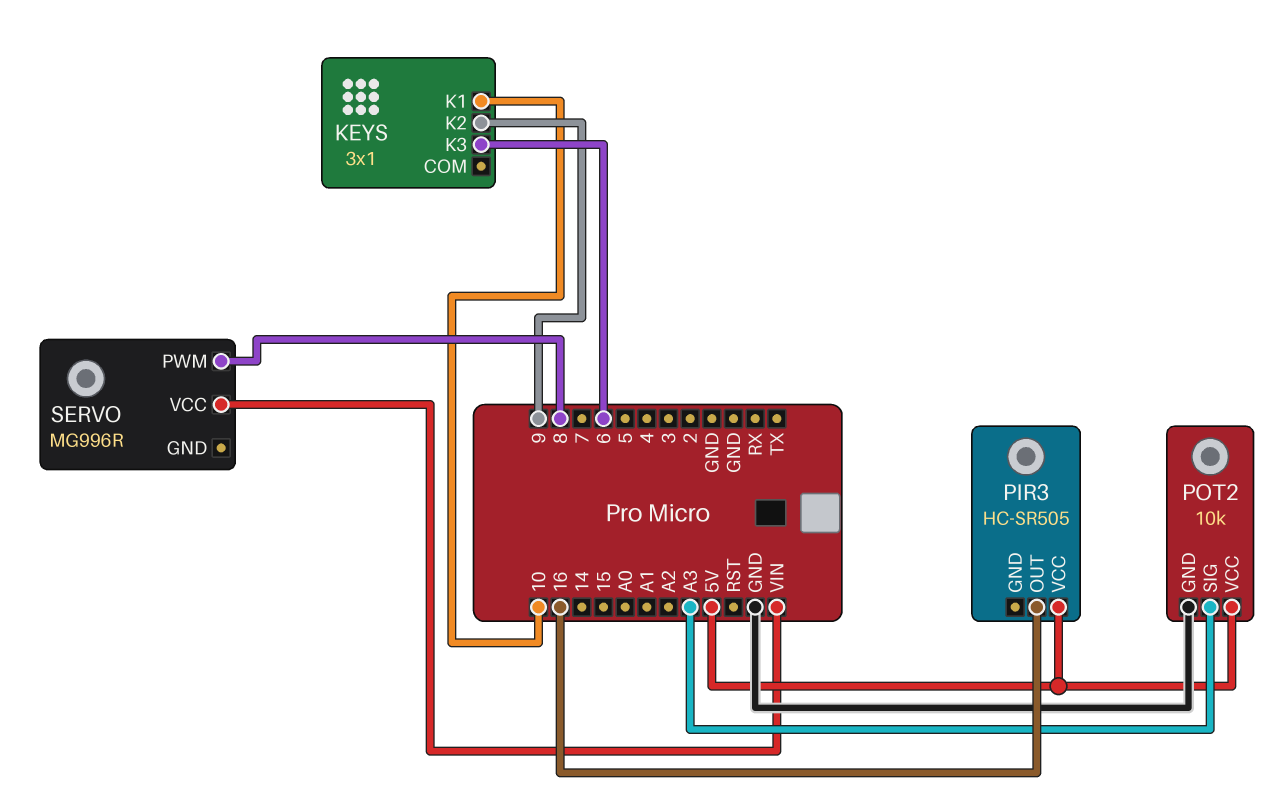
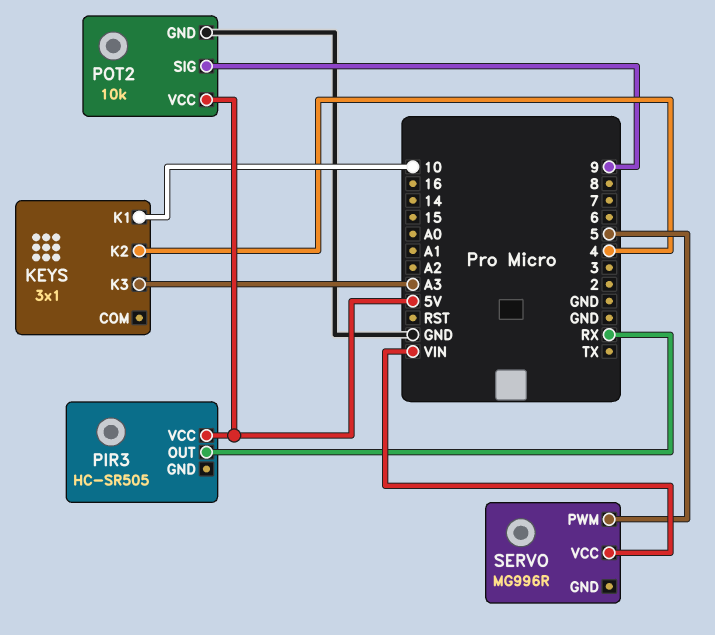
KEYS pin K2: 9 -> 4
KEYS pin K3: 6 -> A3
PIR3 pin OUT: 16 -> RX
POT2 pin SIG: A3 -> 9
SERVO pin PWM: 8 -> 5

